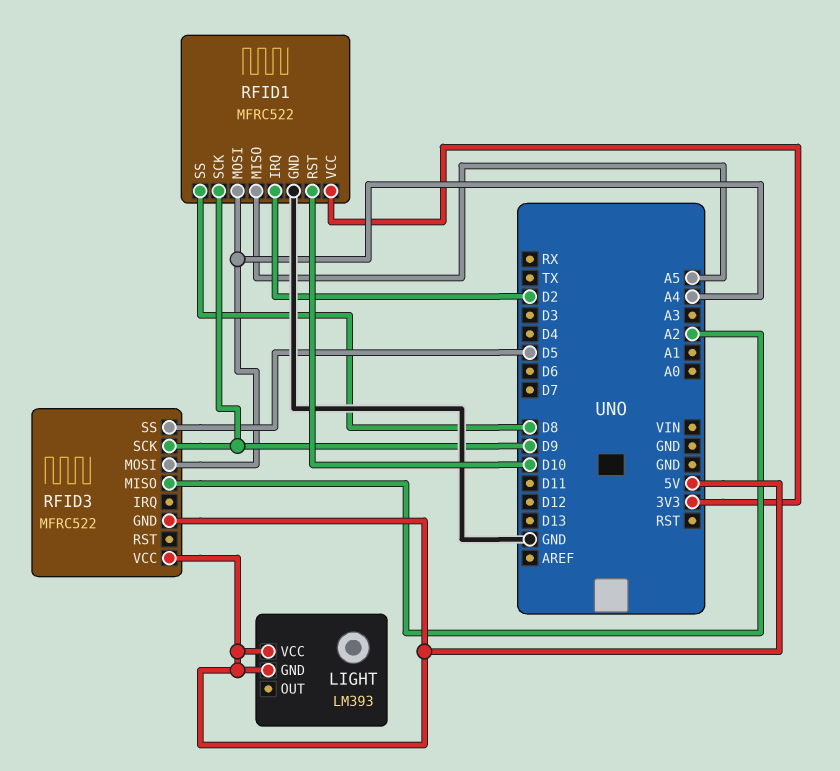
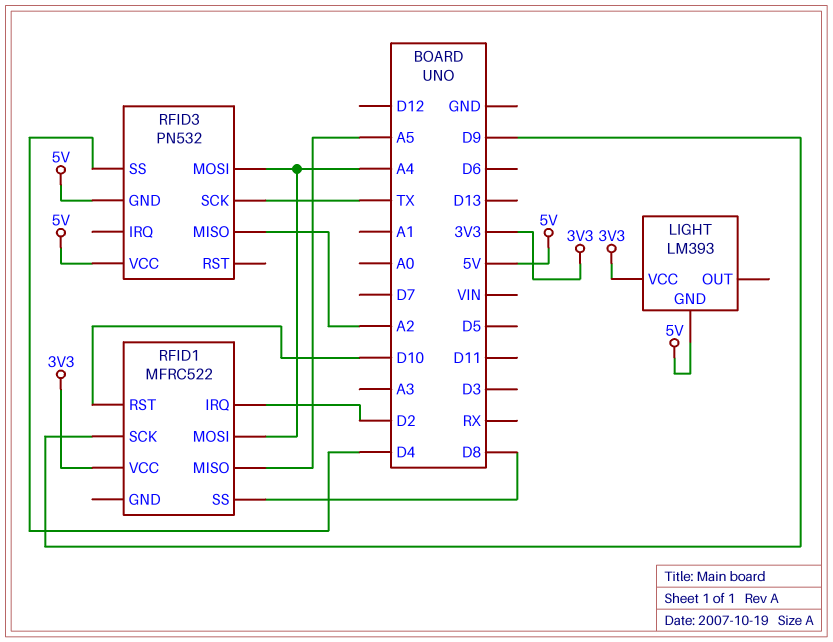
LIGHT pin VCC: 5V -> 3V3
RFID1 pin GND: GND -> none
RFID3: MFRC522 -> PN532
RFID3 pin SCK: D9 -> TX
RFID3 pin SS: D5 -> D4

